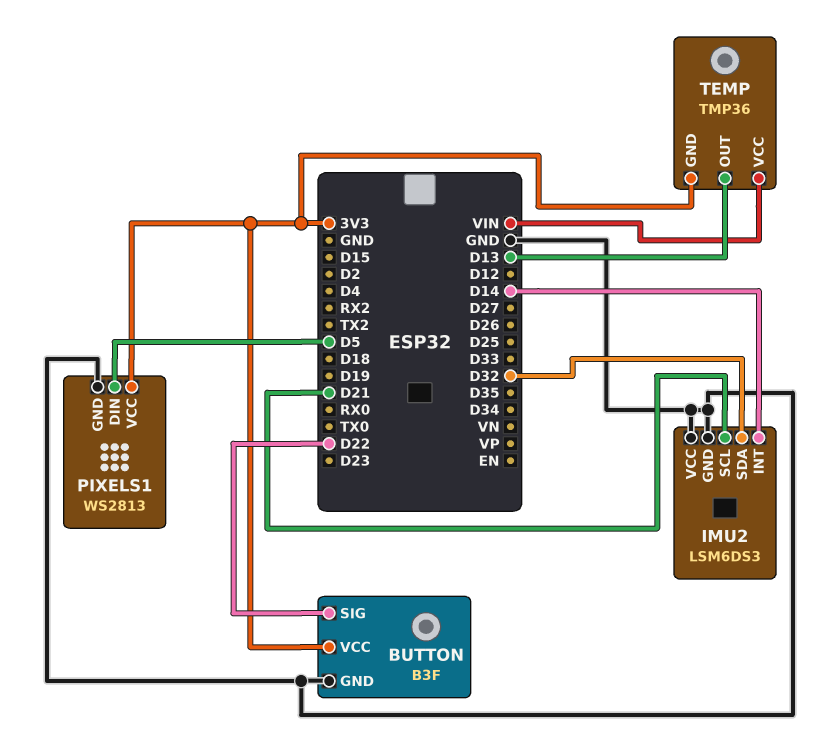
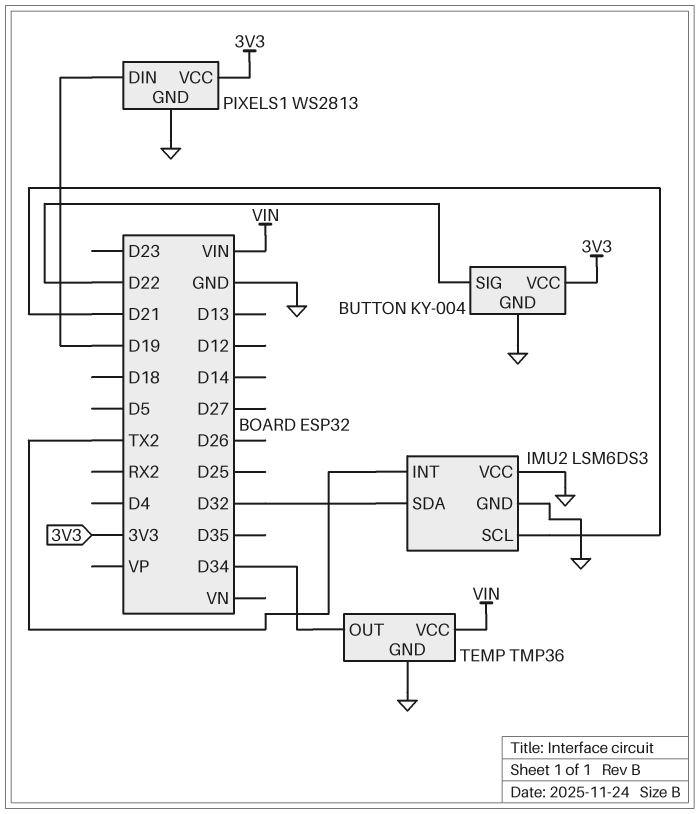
BUTTON: B3F -> KY-004
IMU2 pin INT: D14 -> TX2
PIXELS1 pin DIN: D5 -> D19
TEMP pin GND: 3V3 -> GND
TEMP pin OUT: D13 -> D34

